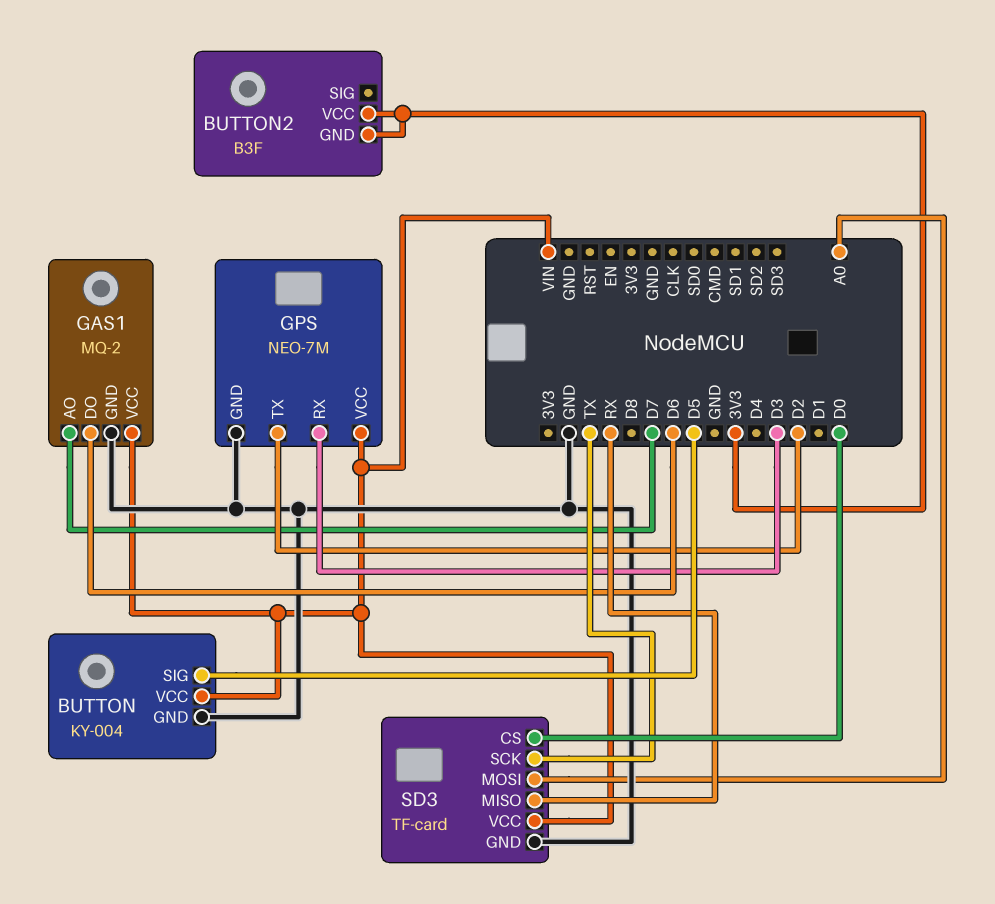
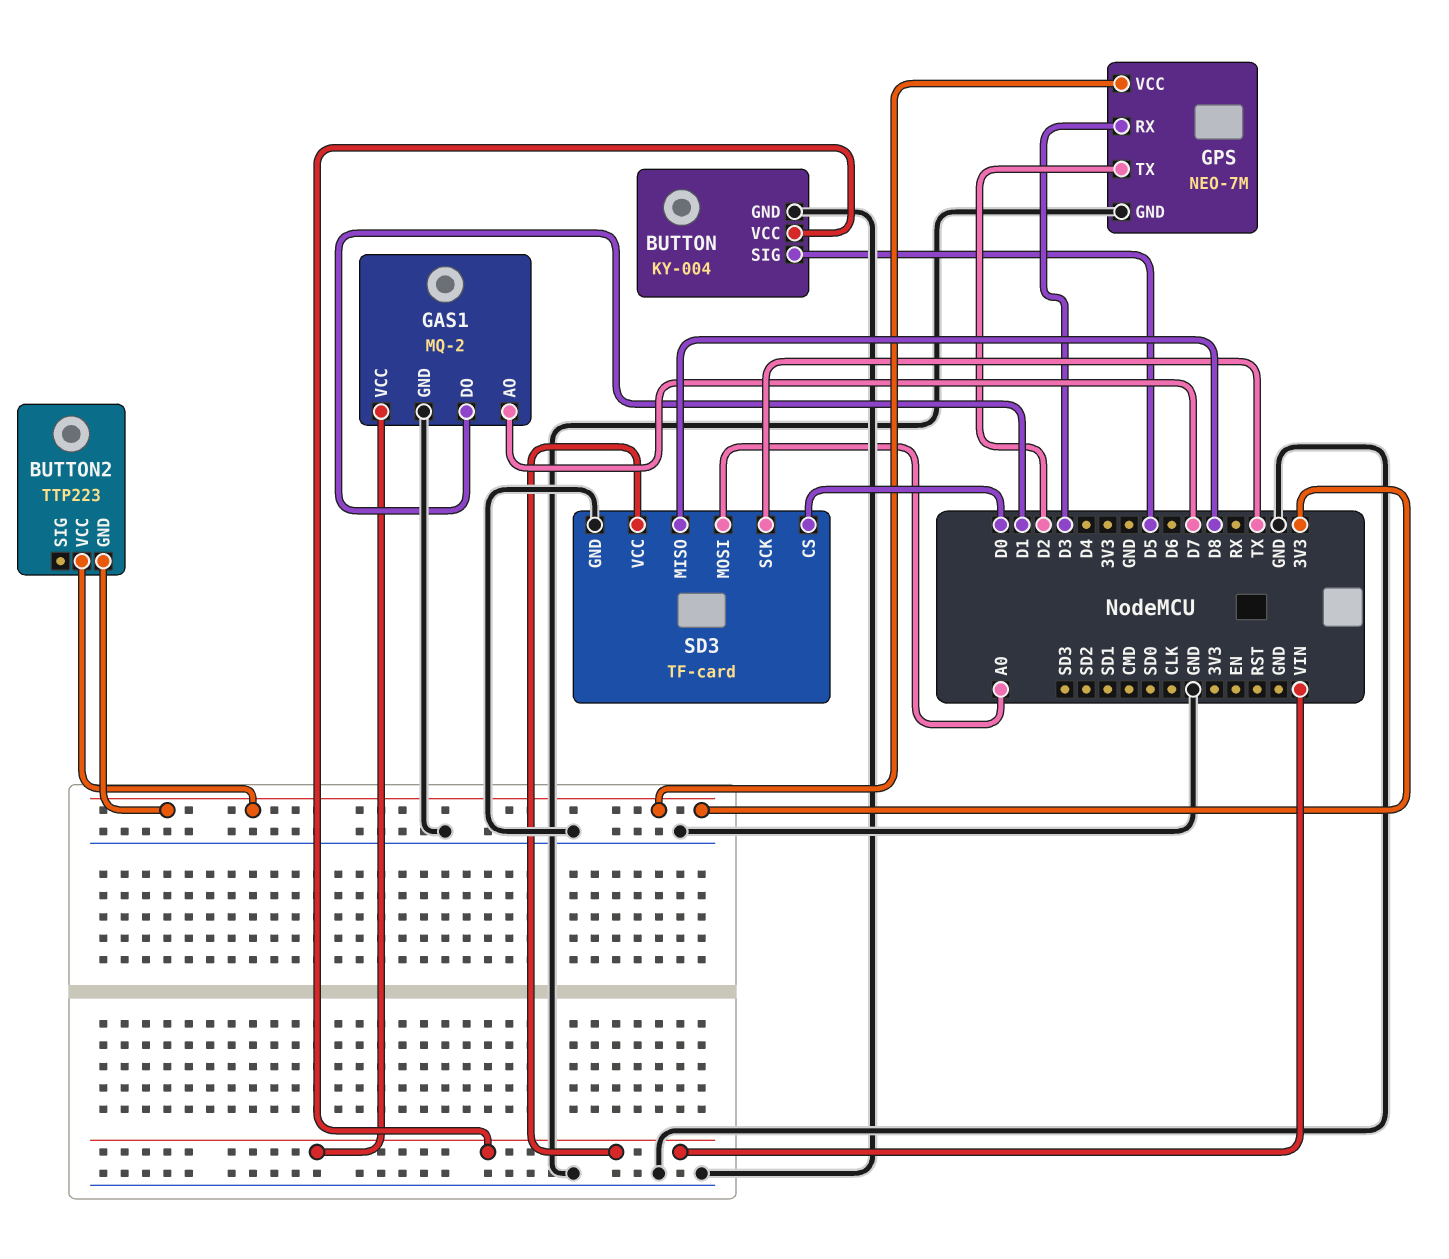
BUTTON2: B3F -> TTP223
GAS1 pin DO: D6 -> D1
GPS pin VCC: VIN -> 3V3
SD3 pin MISO: RX -> D8

